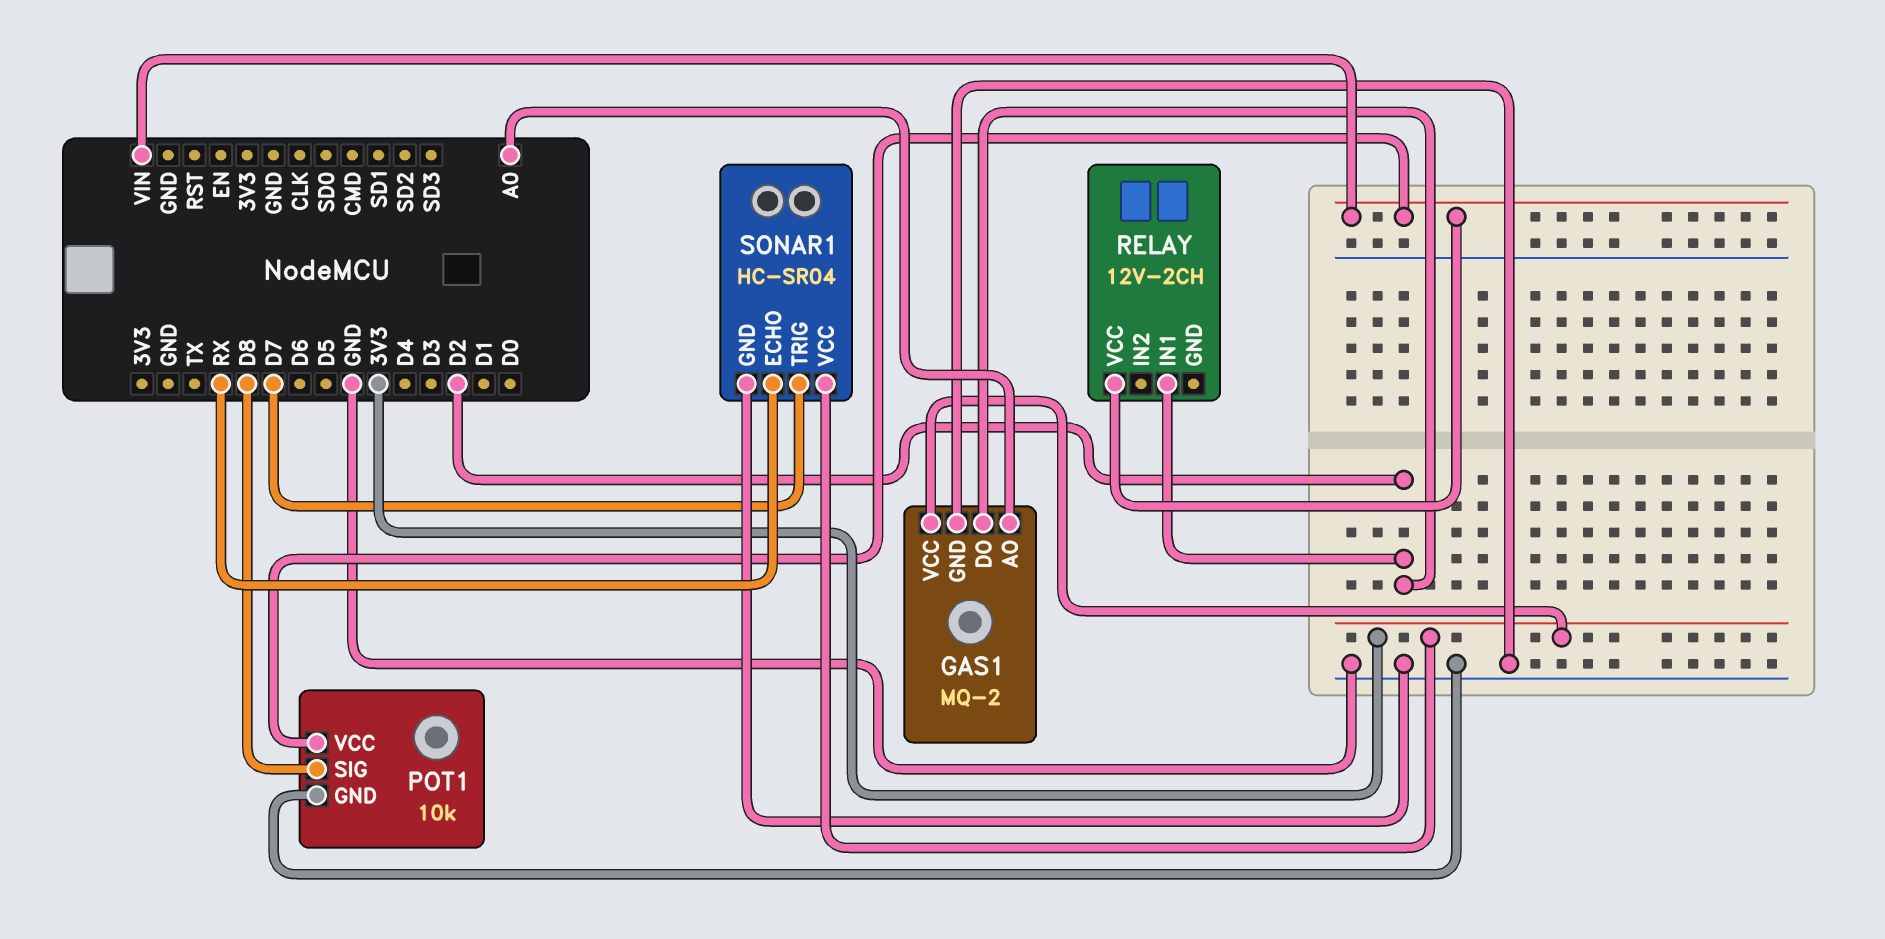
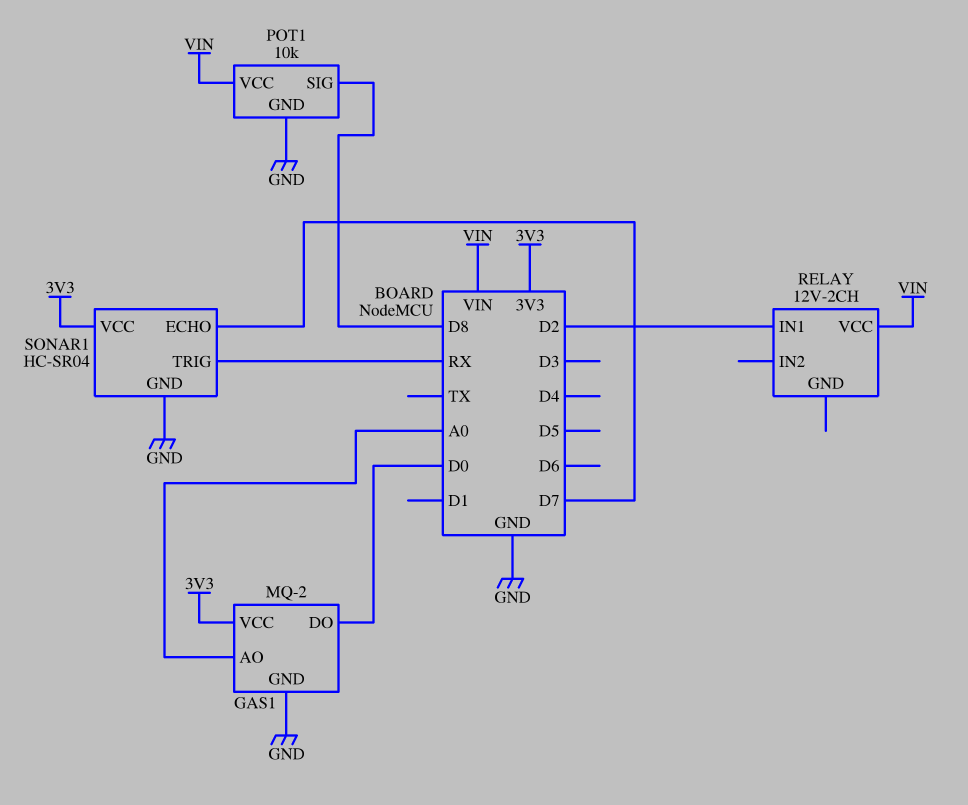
GAS1 pin DO: D2 -> D0
SONAR1 pin ECHO: RX -> D7
SONAR1 pin TRIG: D7 -> RX

